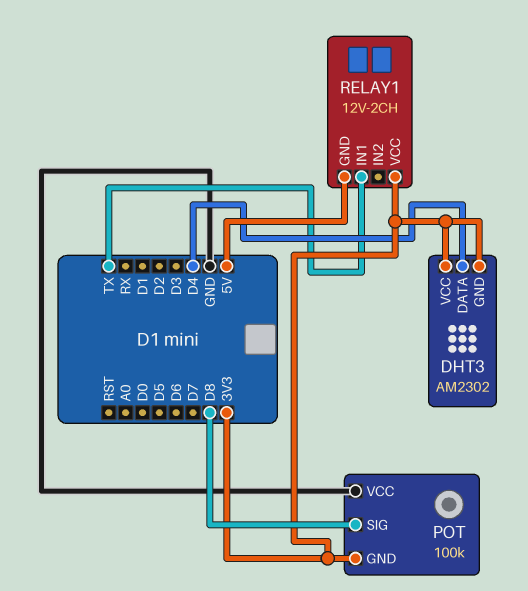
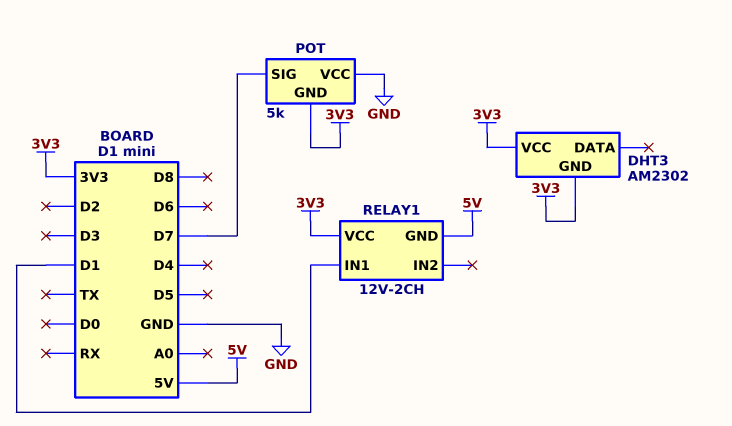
DHT3 pin DATA: D4 -> none
POT: 100k -> 5k
POT pin SIG: D8 -> D7
RELAY1 pin IN1: TX -> D1

